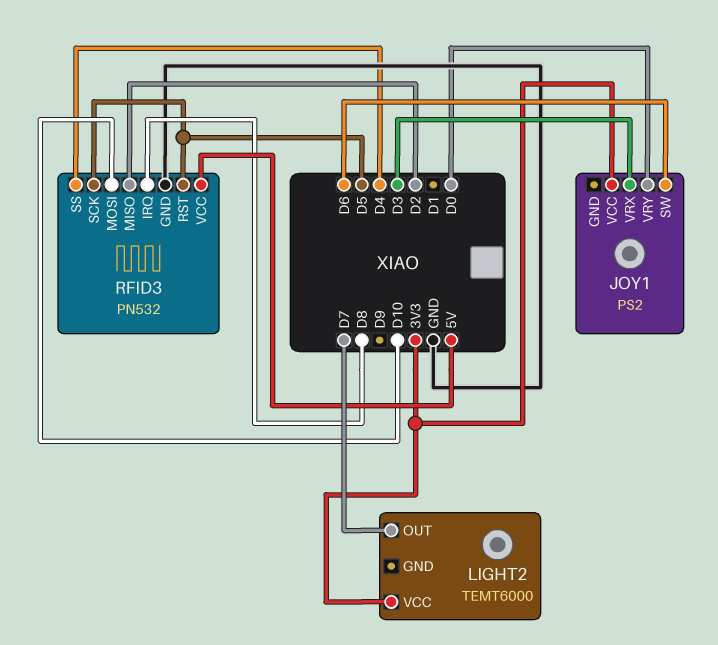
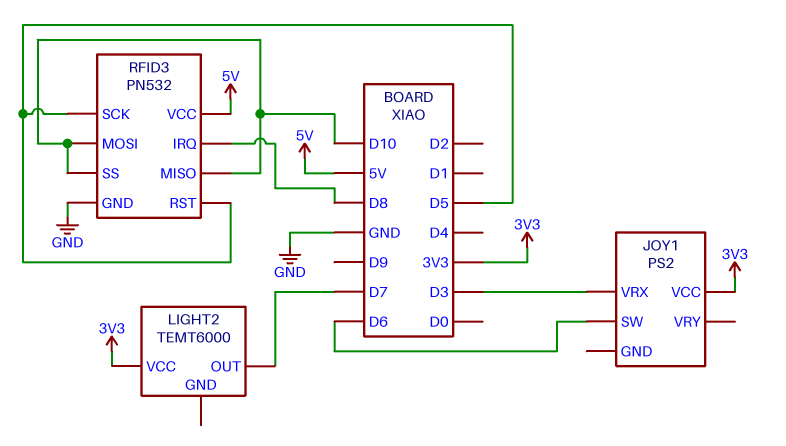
JOY1 pin VRY: D0 -> none
RFID3 pin MISO: D2 -> D10
RFID3 pin SS: D4 -> D10

